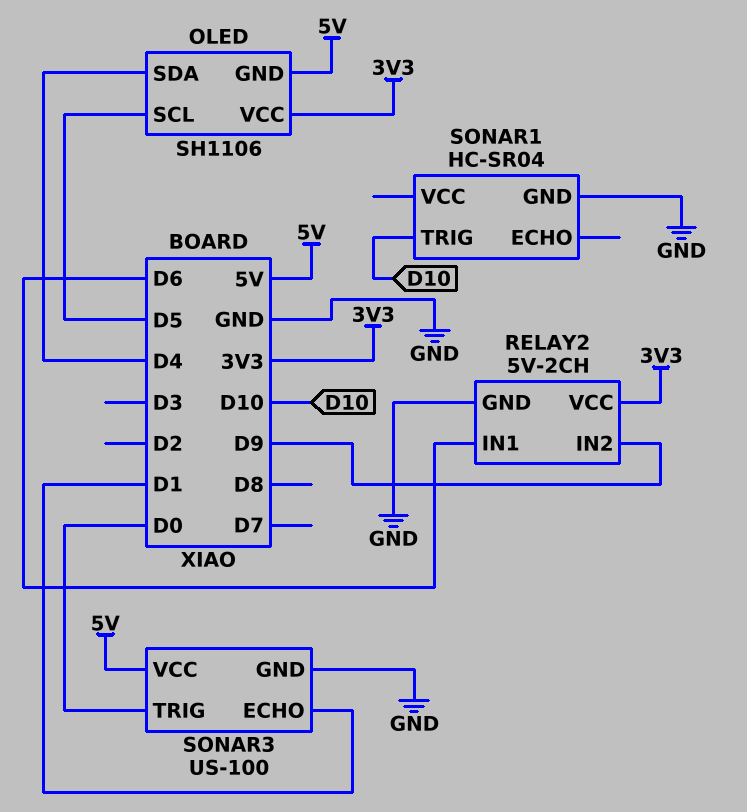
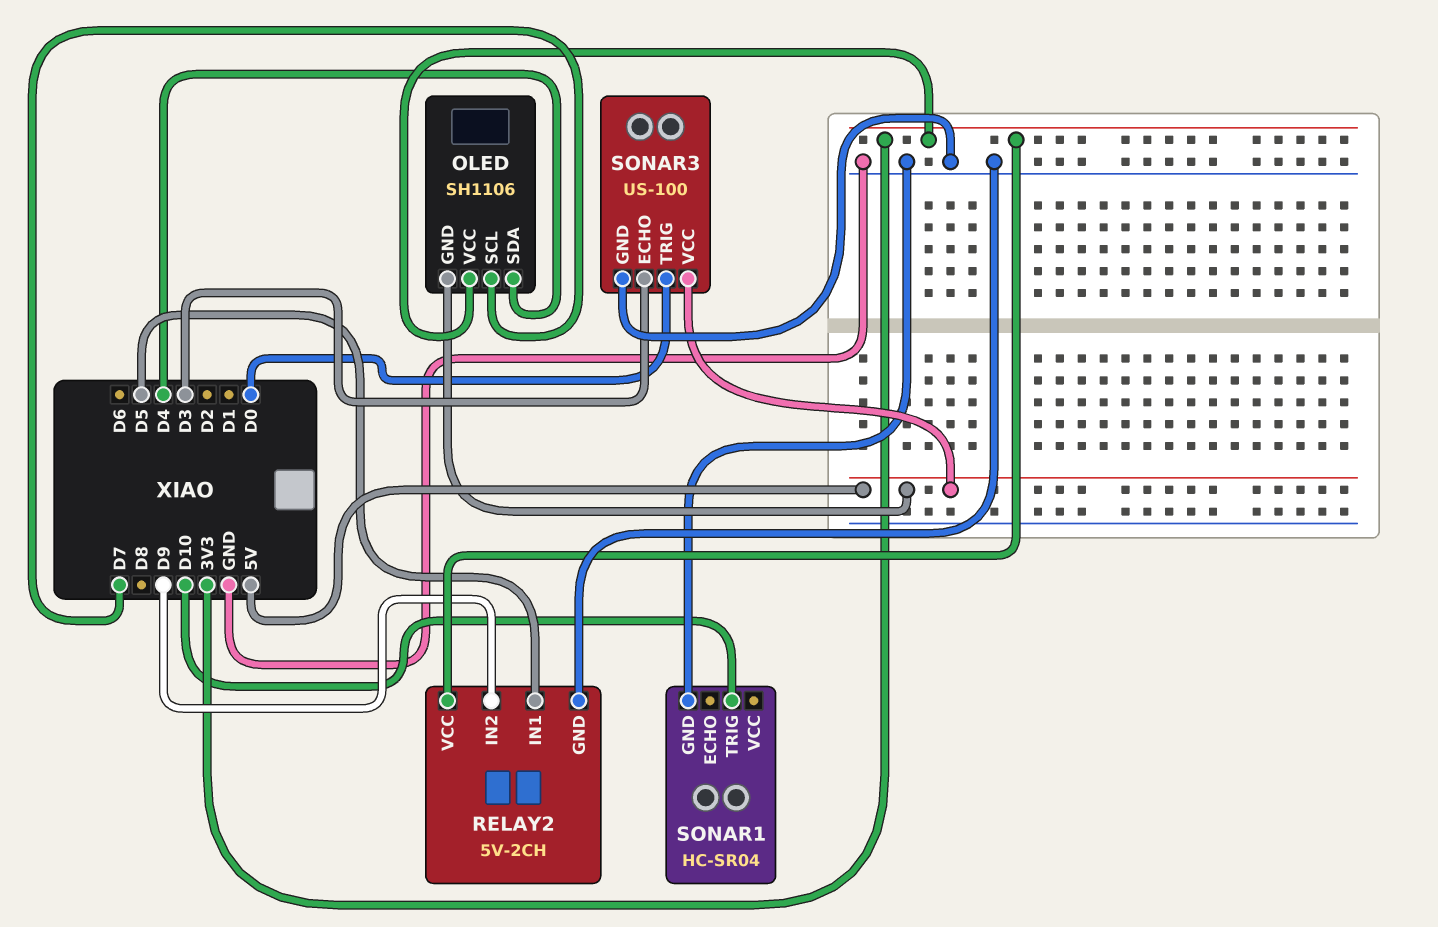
OLED pin SCL: D5 -> D7
RELAY2 pin IN1: D6 -> D5
SONAR3 pin ECHO: D1 -> D3

